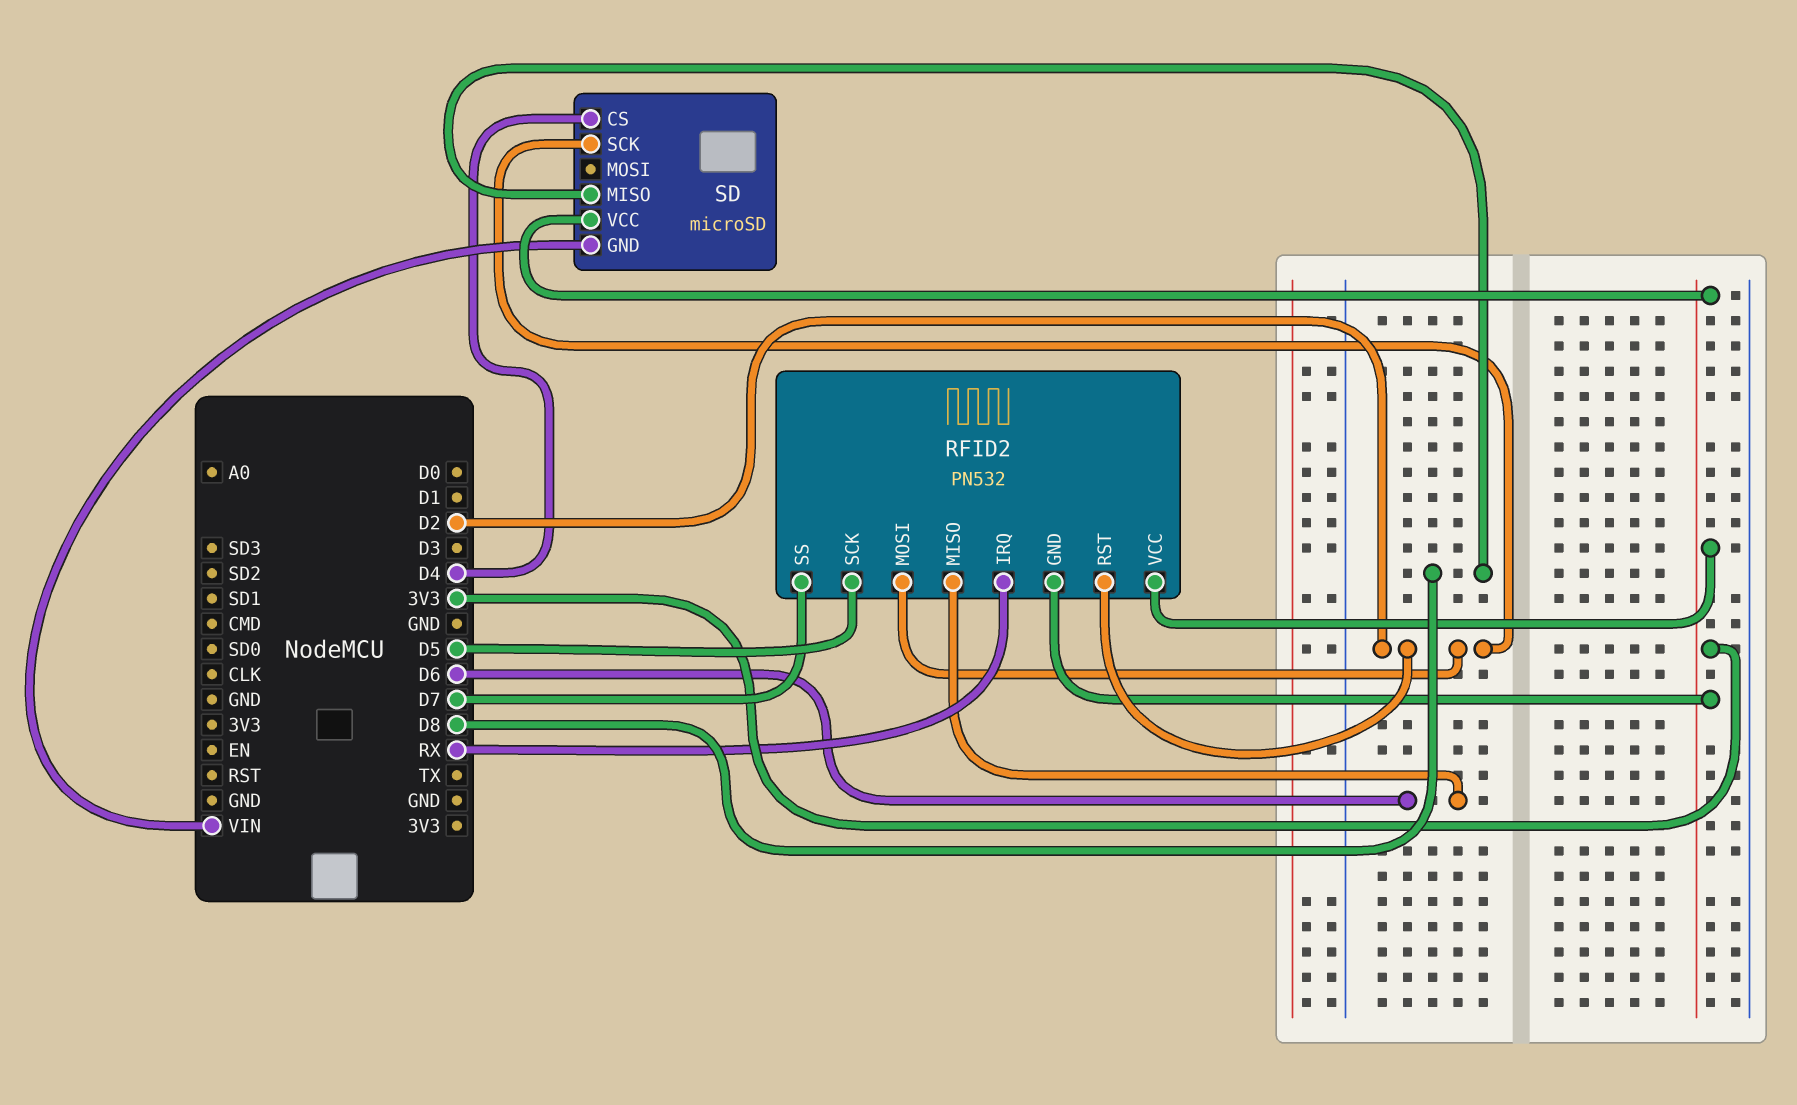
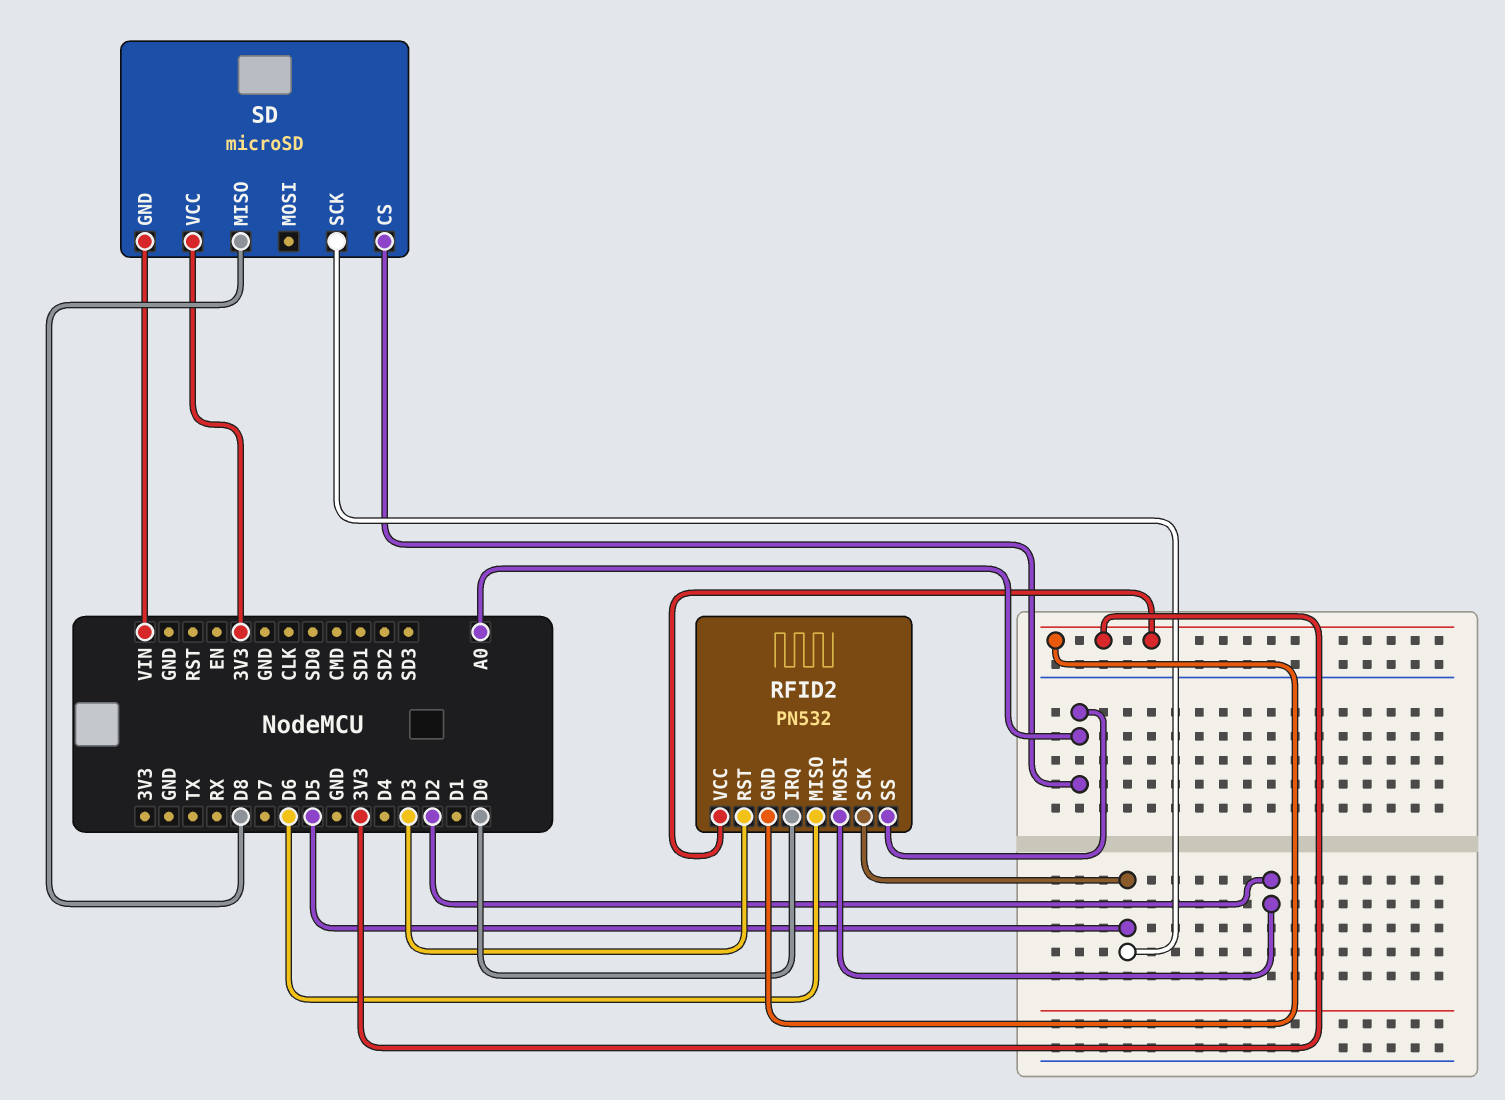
RFID2 pin IRQ: RX -> D0
RFID2 pin RST: D2 -> D3
RFID2 pin SS: D7 -> A0
SD pin CS: D4 -> A0
SD pin SCK: D2 -> D5

